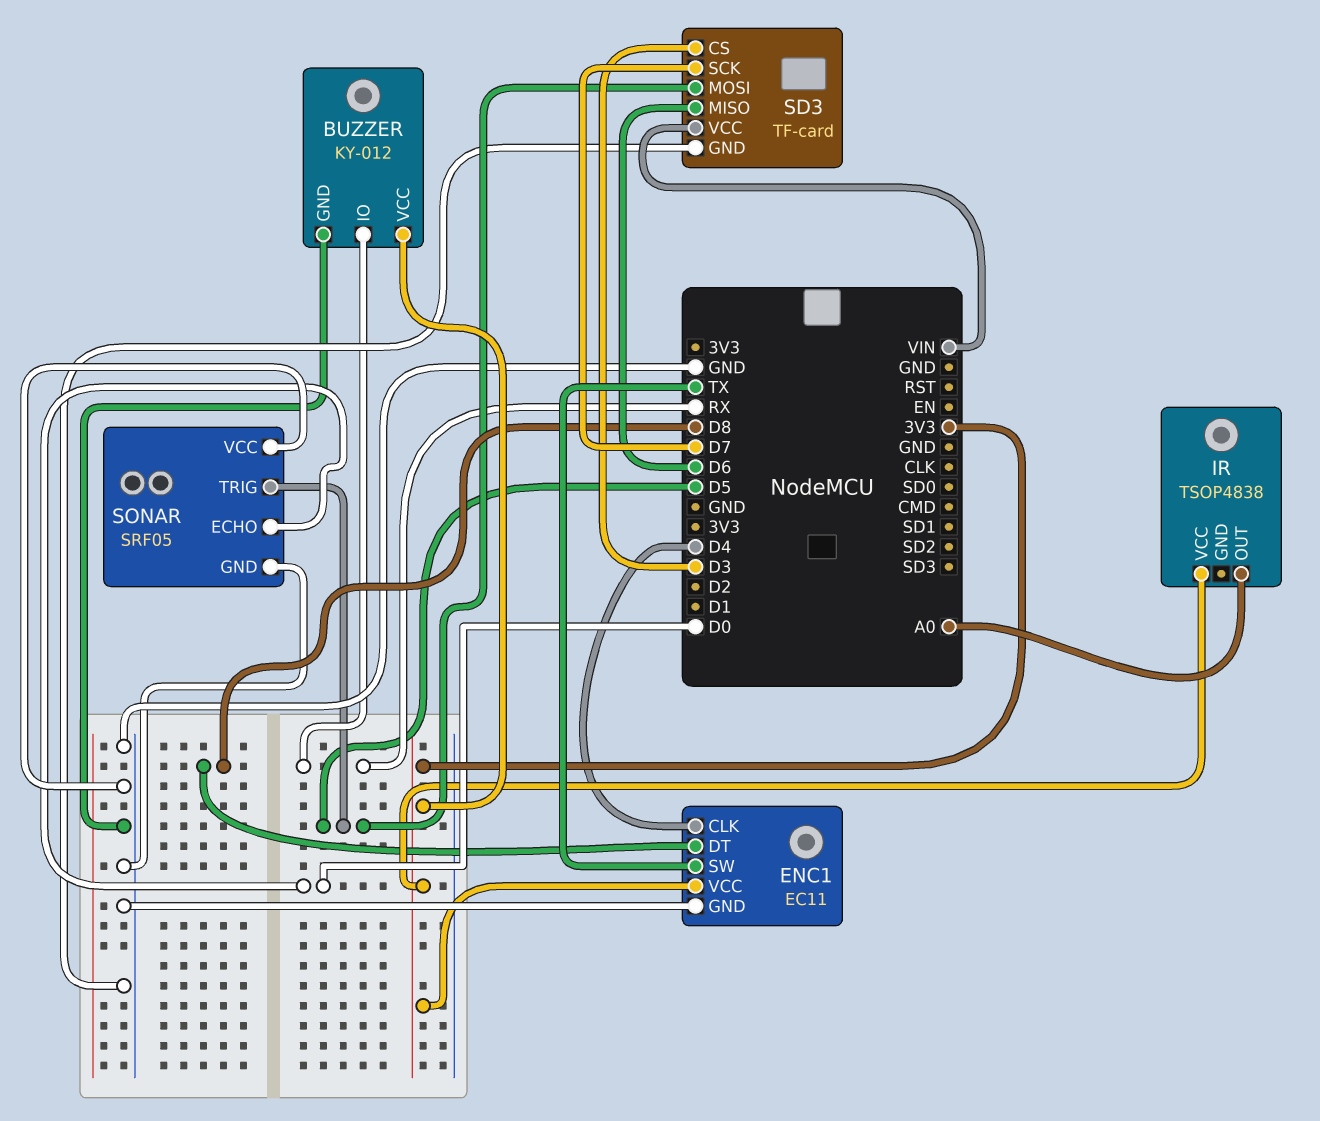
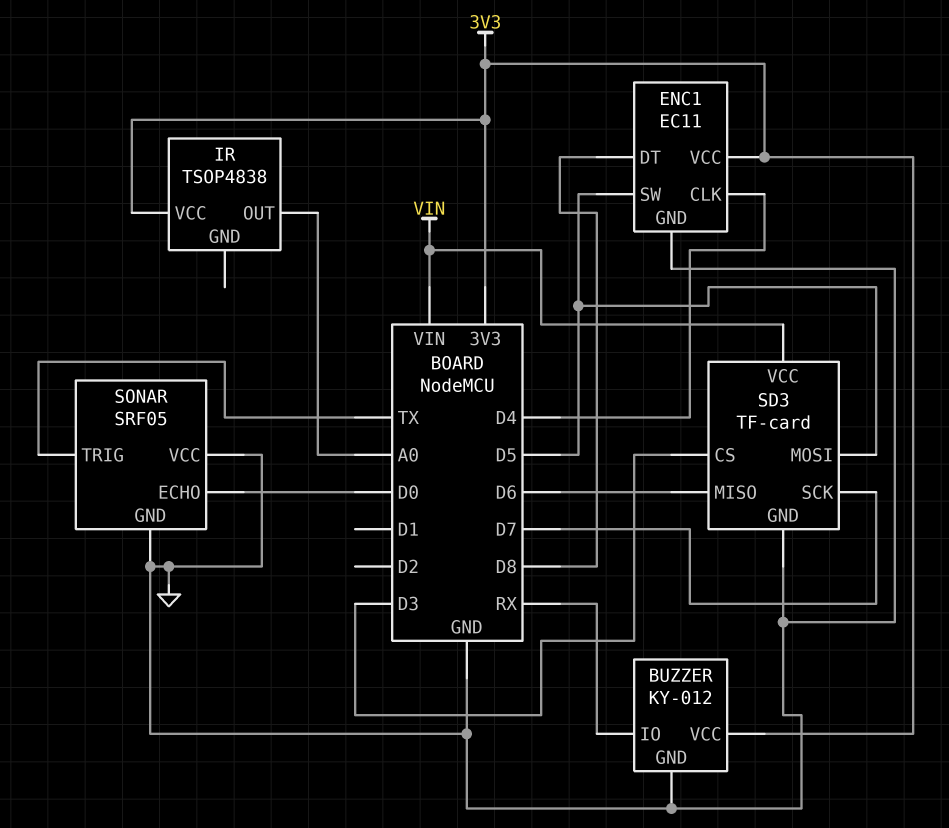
ENC1 pin SW: TX -> D5
SONAR pin TRIG: D5 -> TX

